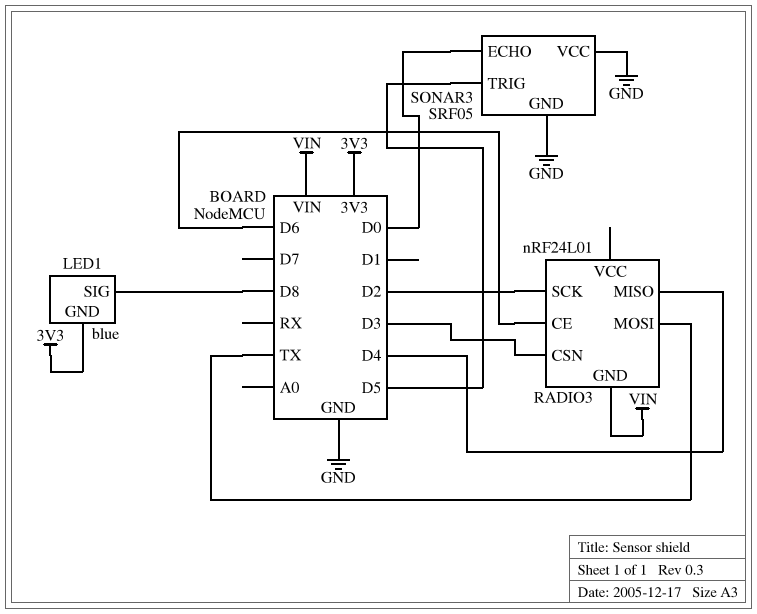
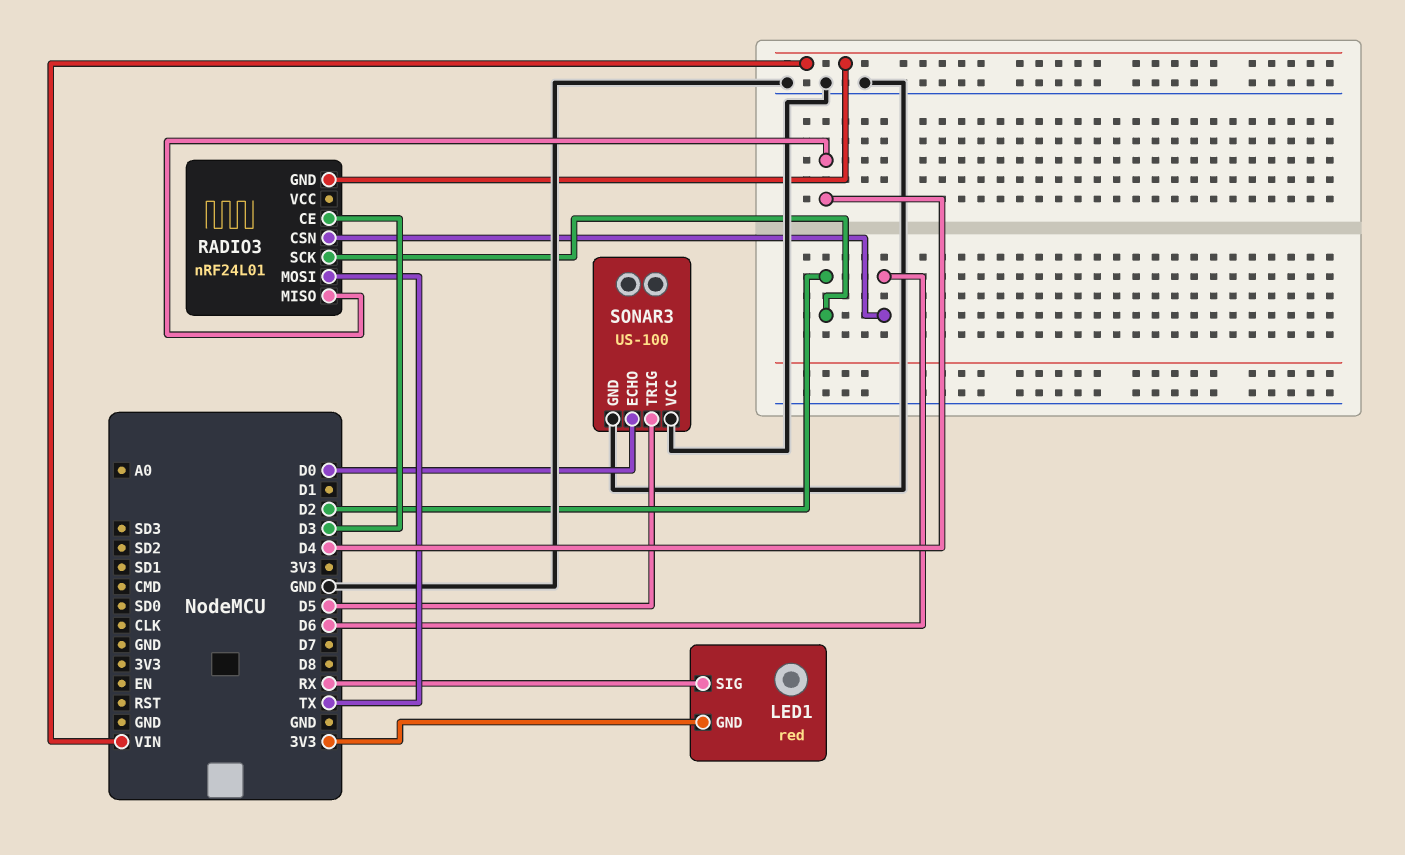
LED1: blue -> red
LED1 pin SIG: D8 -> RX
RADIO3 pin CE: D6 -> D3
RADIO3 pin CSN: D3 -> D6
SONAR3: SRF05 -> US-100

